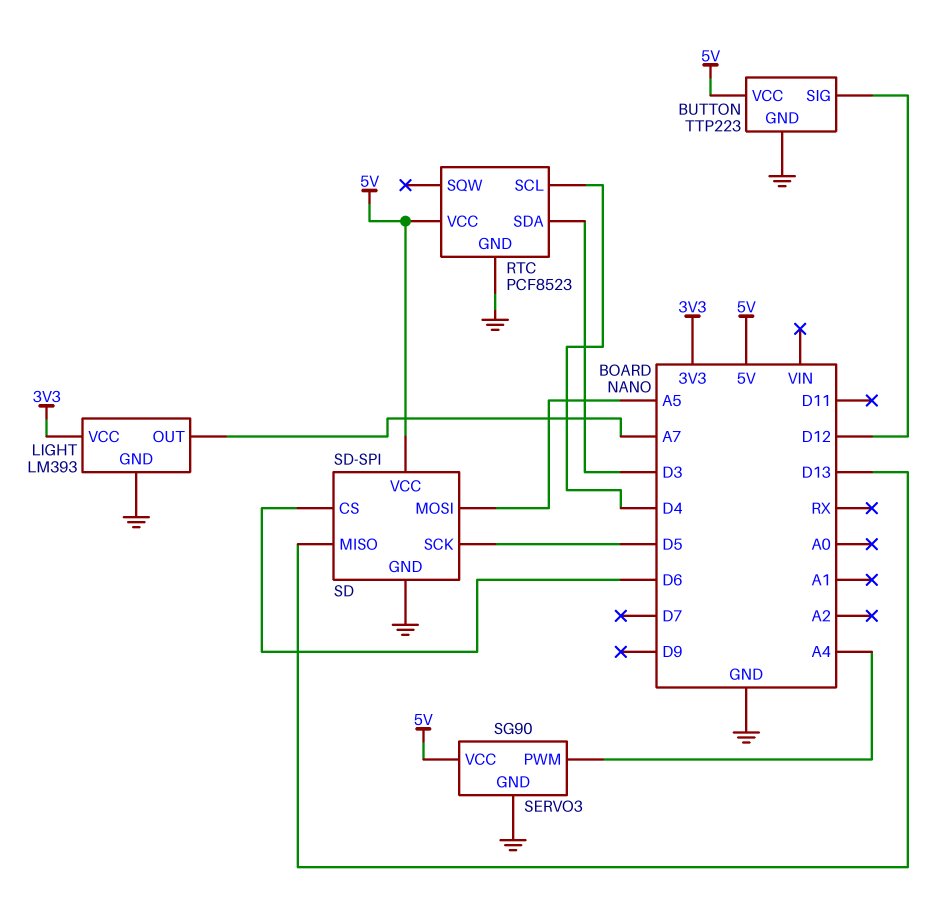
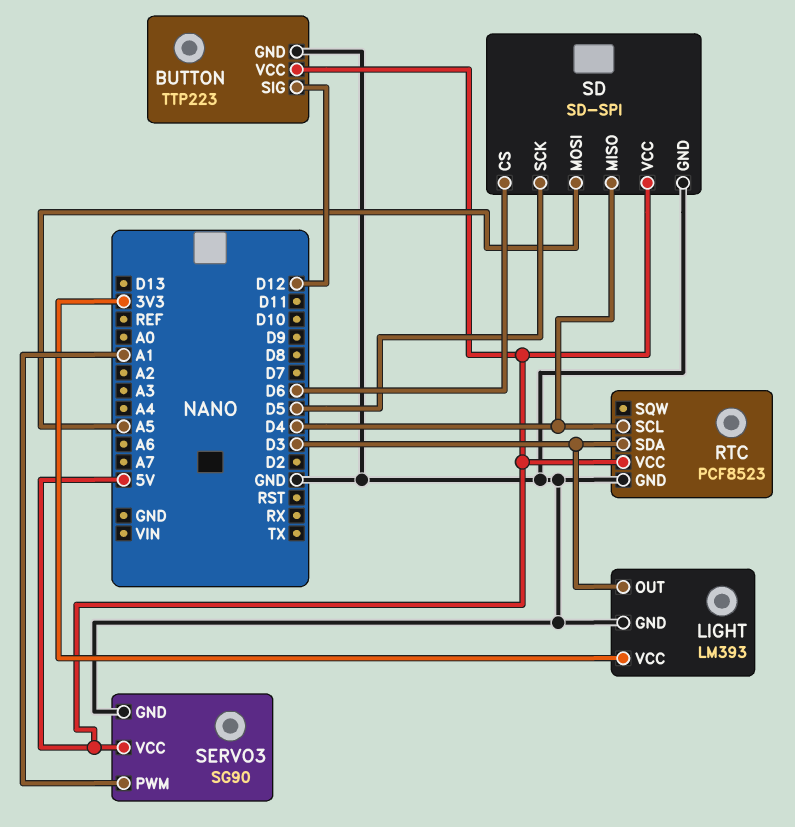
LIGHT pin OUT: A7 -> D3
SD pin MISO: D13 -> D4
SERVO3 pin PWM: A4 -> A1

